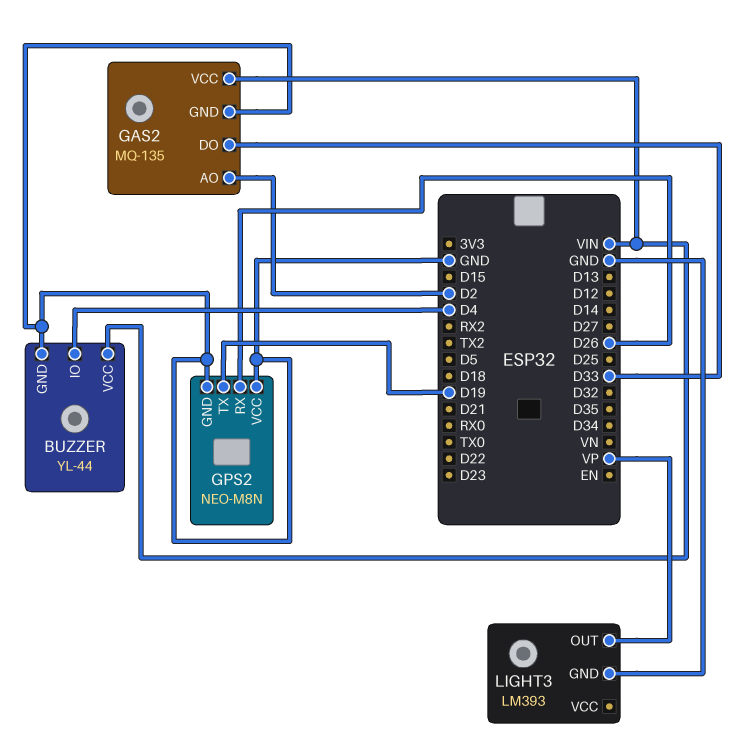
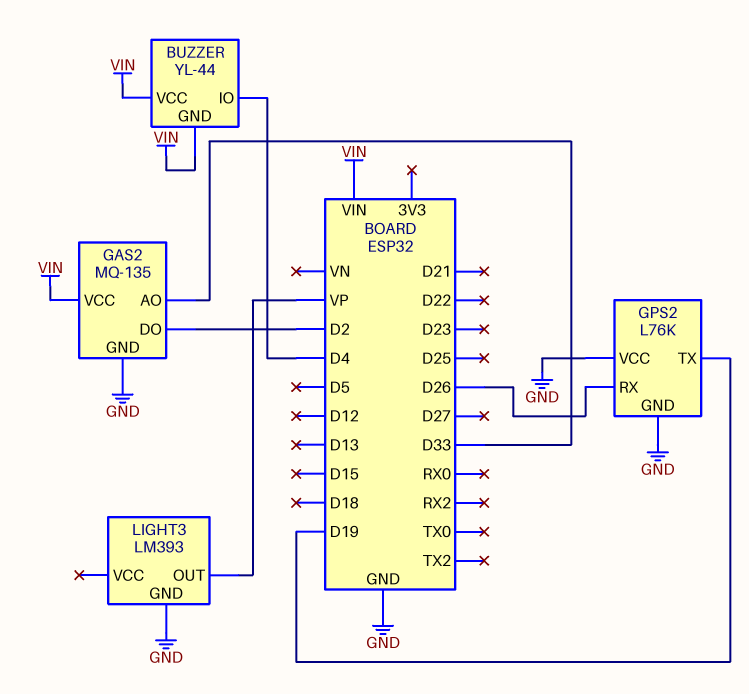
BUZZER pin GND: GND -> VIN
GAS2 pin AO: D2 -> D33
GAS2 pin DO: D33 -> D2
GPS2: NEO-M8N -> L76K

